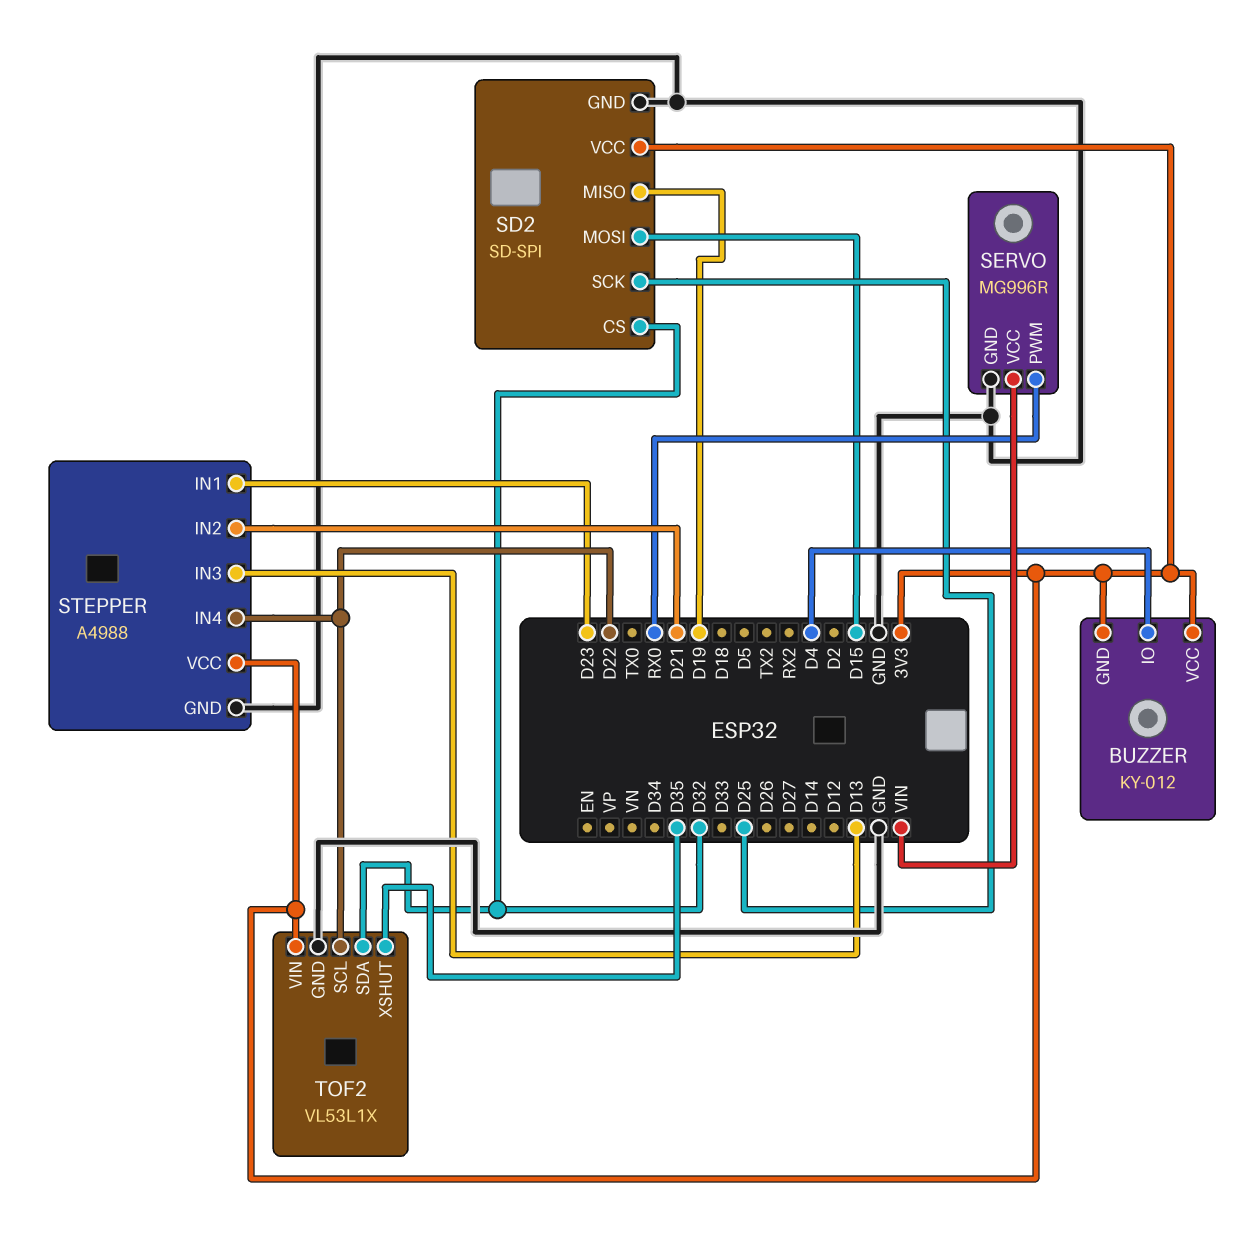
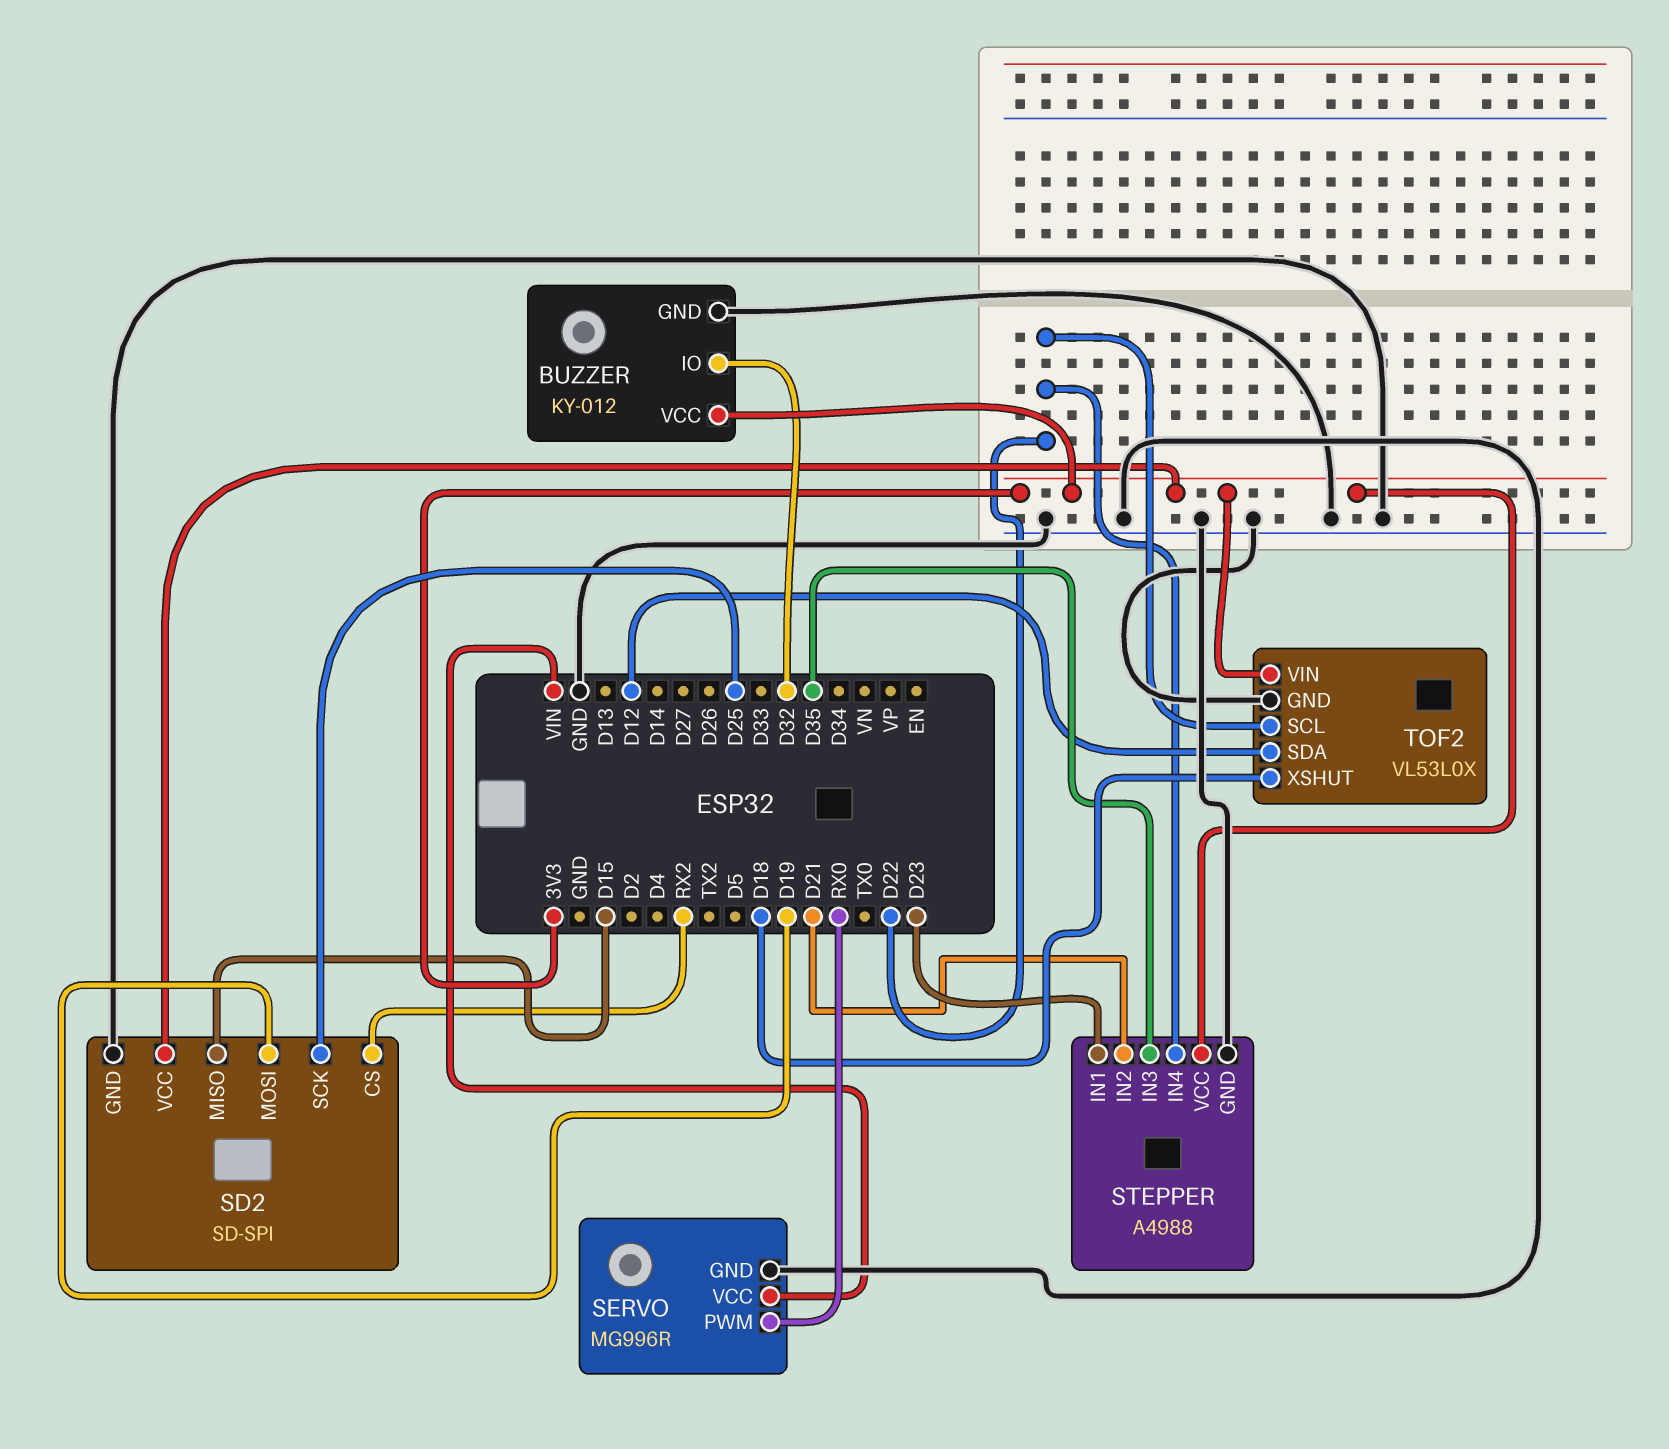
BUZZER pin GND: 3V3 -> GND
BUZZER pin IO: D4 -> D32
SD2 pin CS: D32 -> RX2
SD2 pin MISO: D19 -> D15
SD2 pin MOSI: D15 -> D19
STEPPER pin IN3: D13 -> D35
TOF2: VL53L1X -> VL53L0X
TOF2 pin SDA: D32 -> D12
TOF2 pin XSHUT: D35 -> D18

